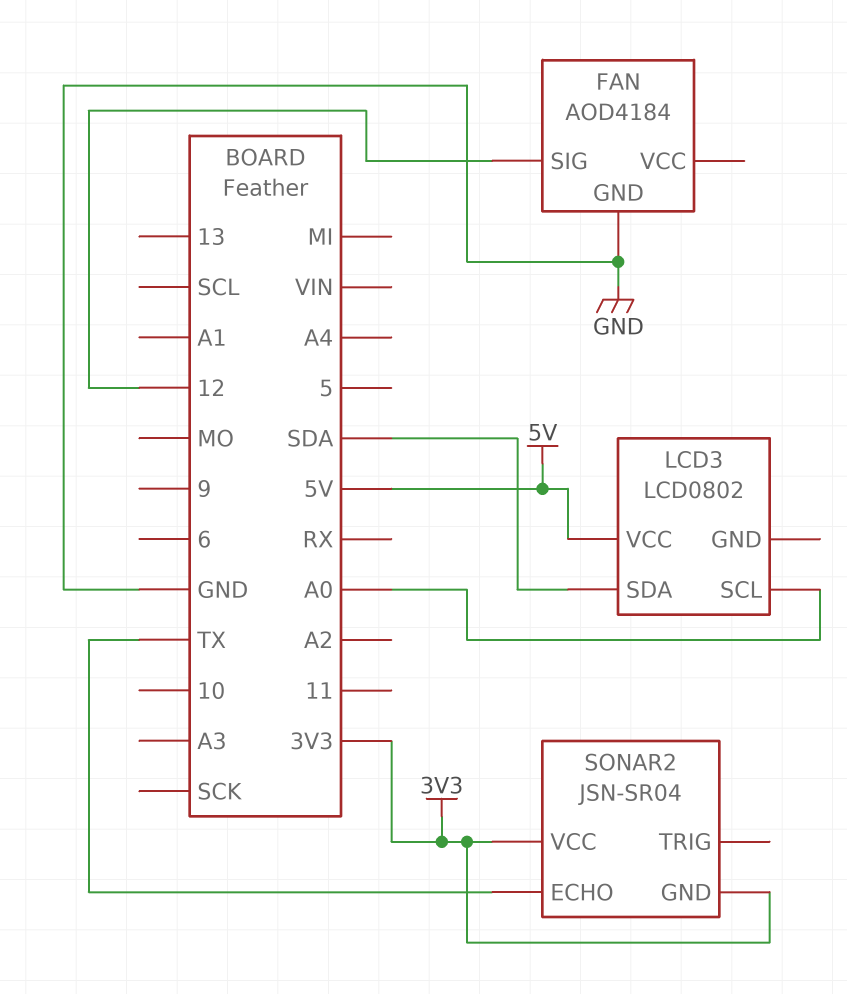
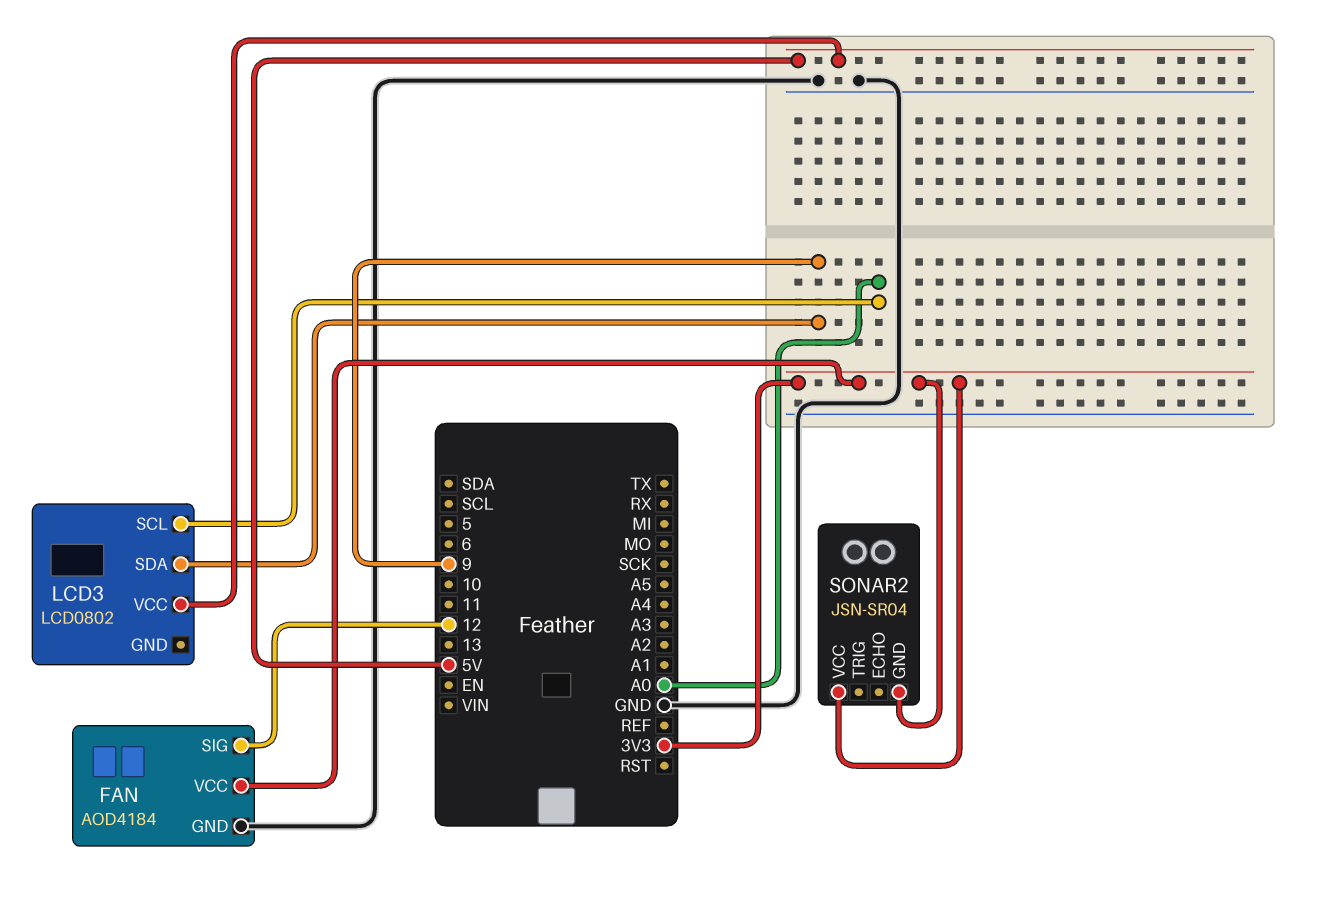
FAN pin VCC: none -> 3V3
LCD3 pin SDA: SDA -> 9
SONAR2 pin ECHO: TX -> none

